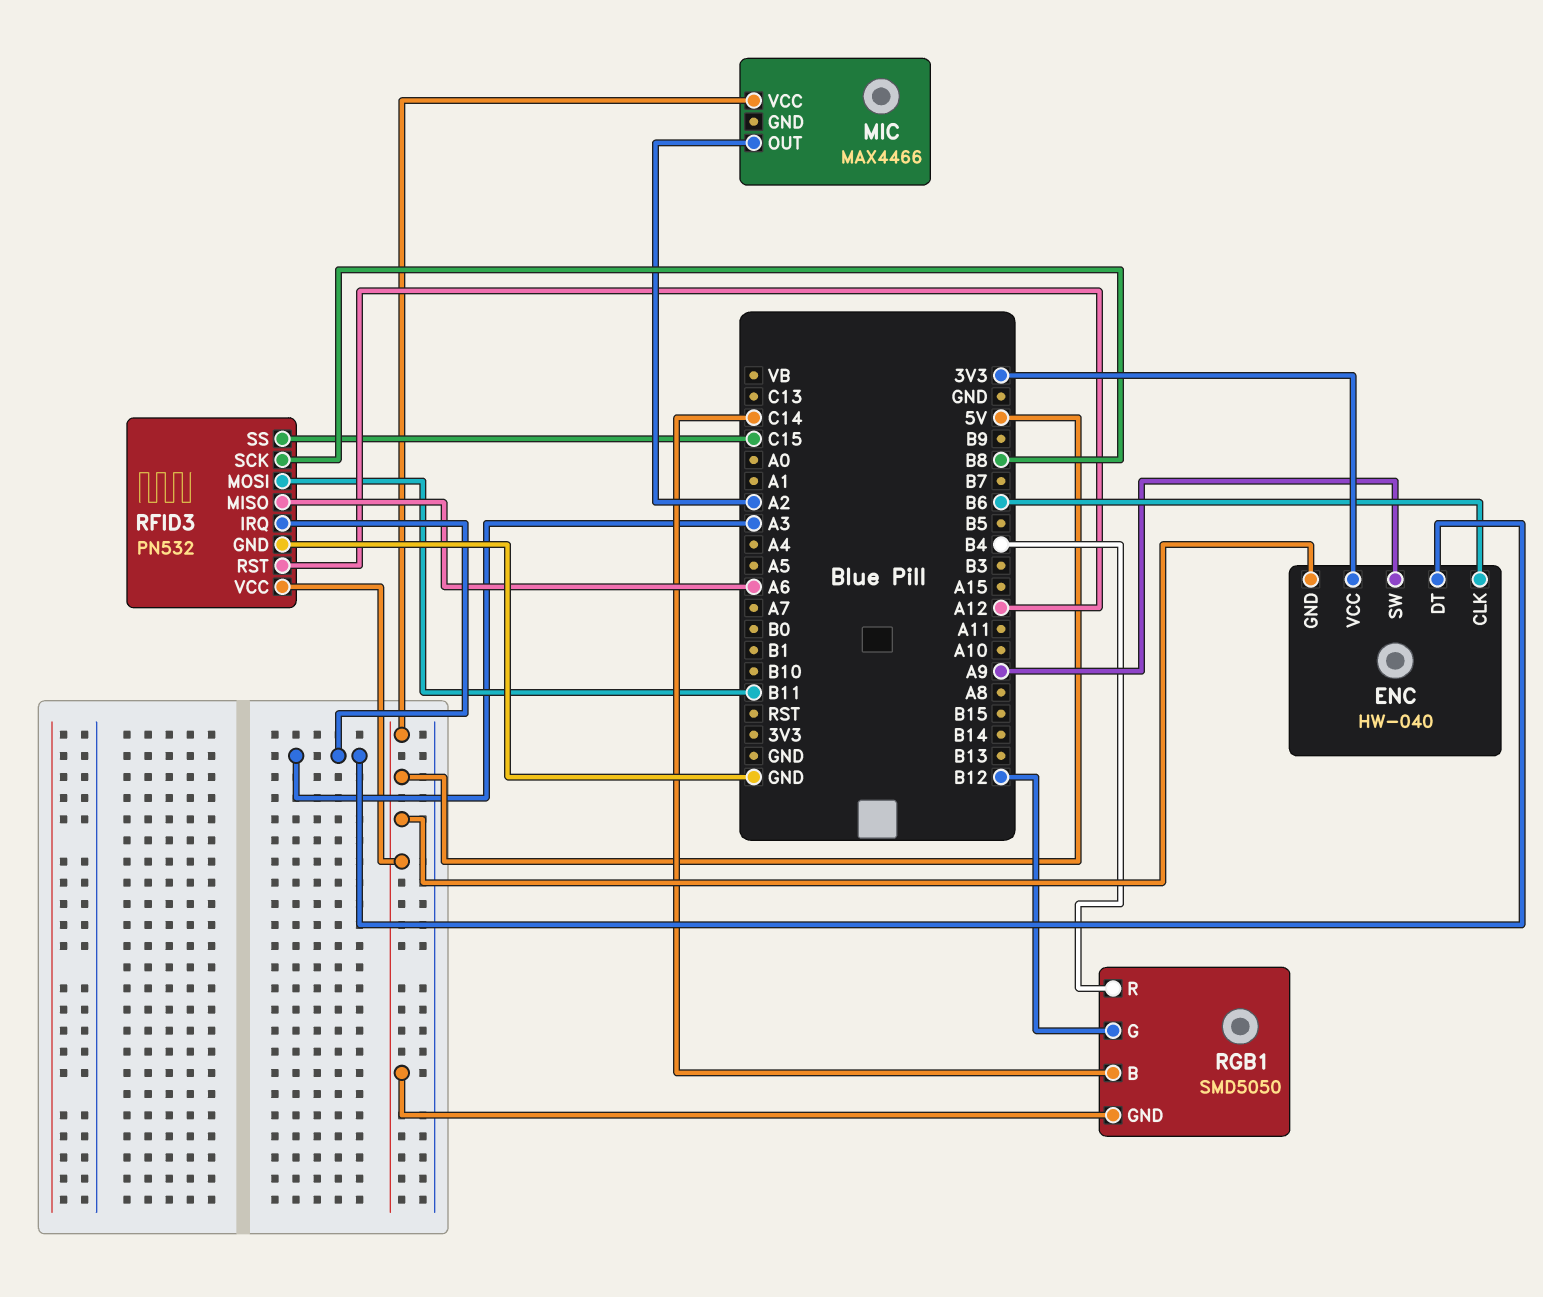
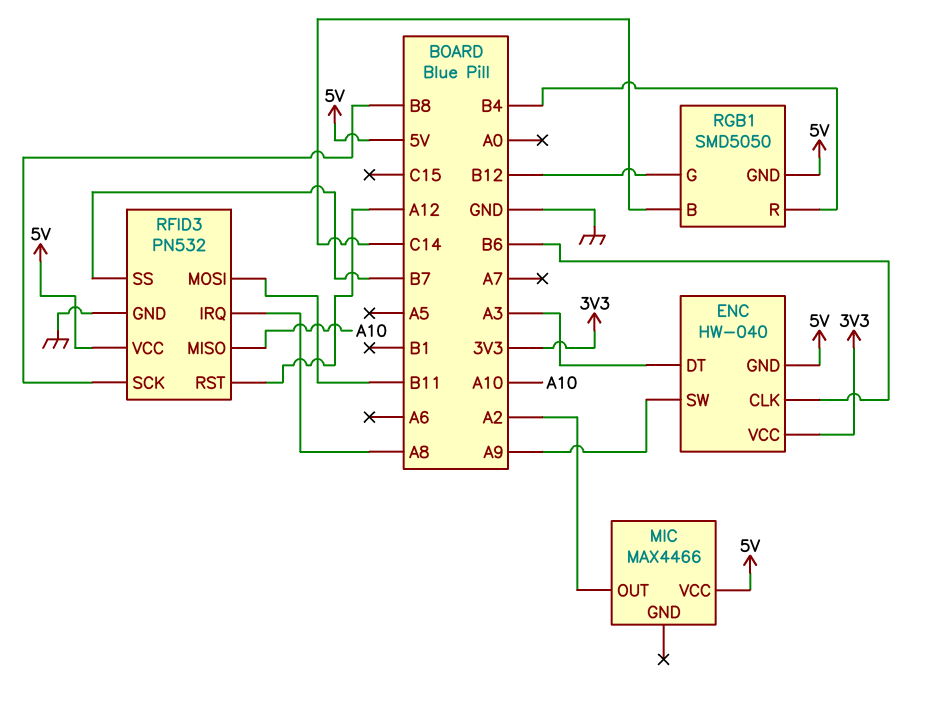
RFID3 pin IRQ: A3 -> A8
RFID3 pin MISO: A6 -> A10
RFID3 pin SS: C15 -> B7

